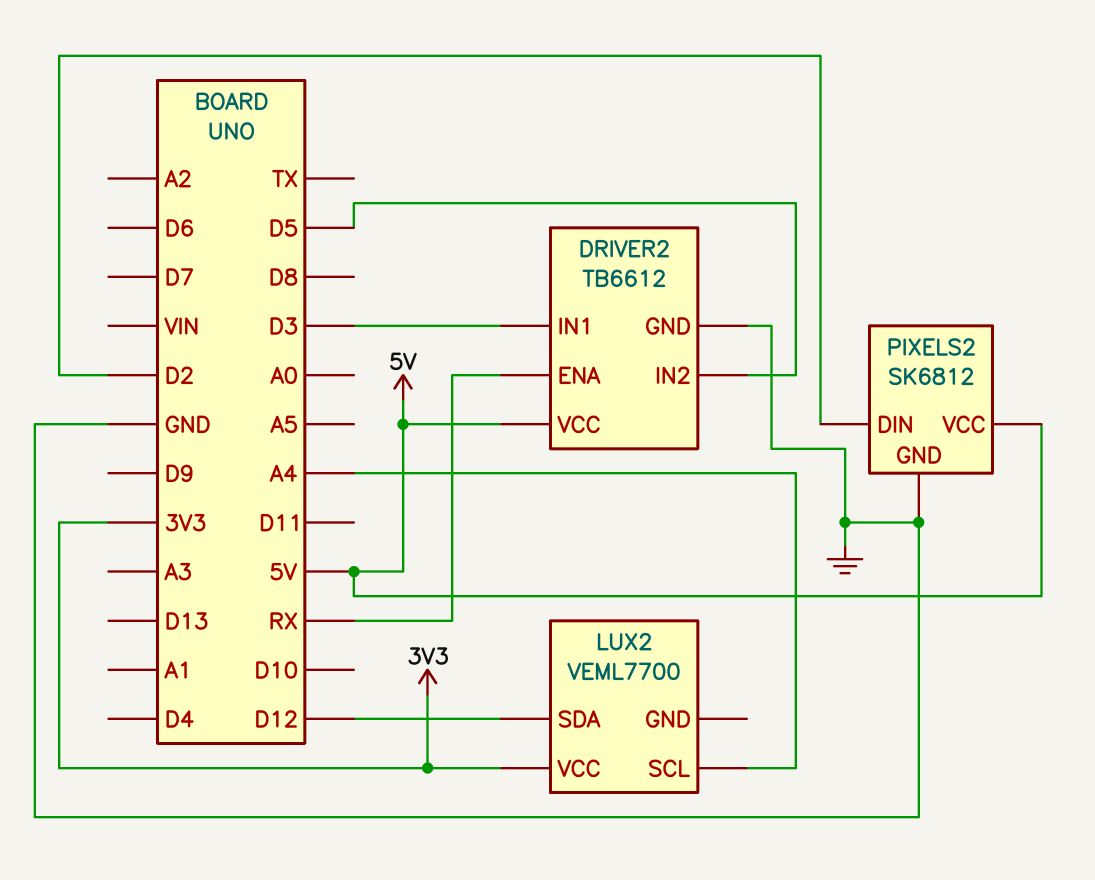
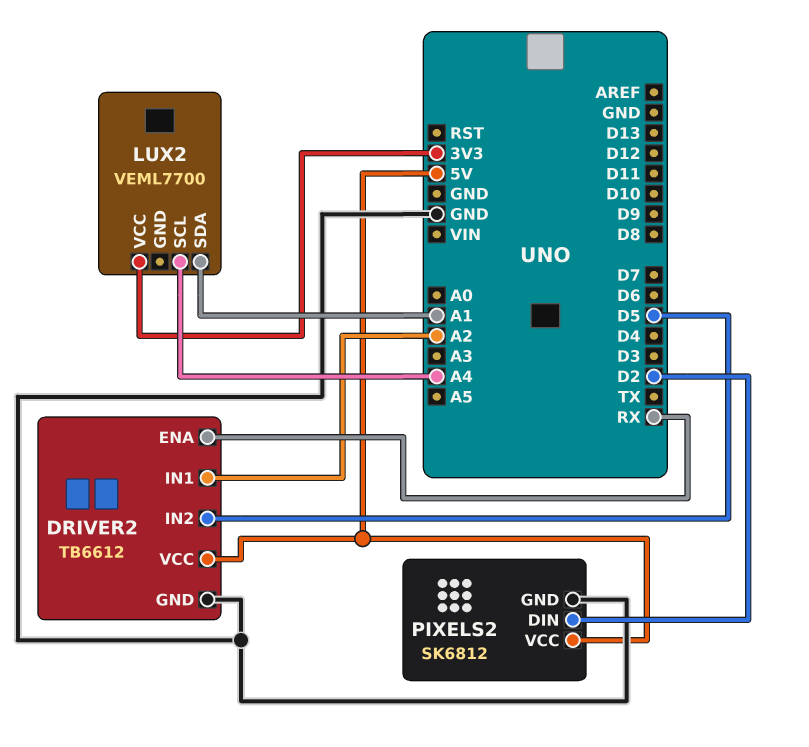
DRIVER2 pin IN1: D3 -> A2
LUX2 pin SDA: D12 -> A1

